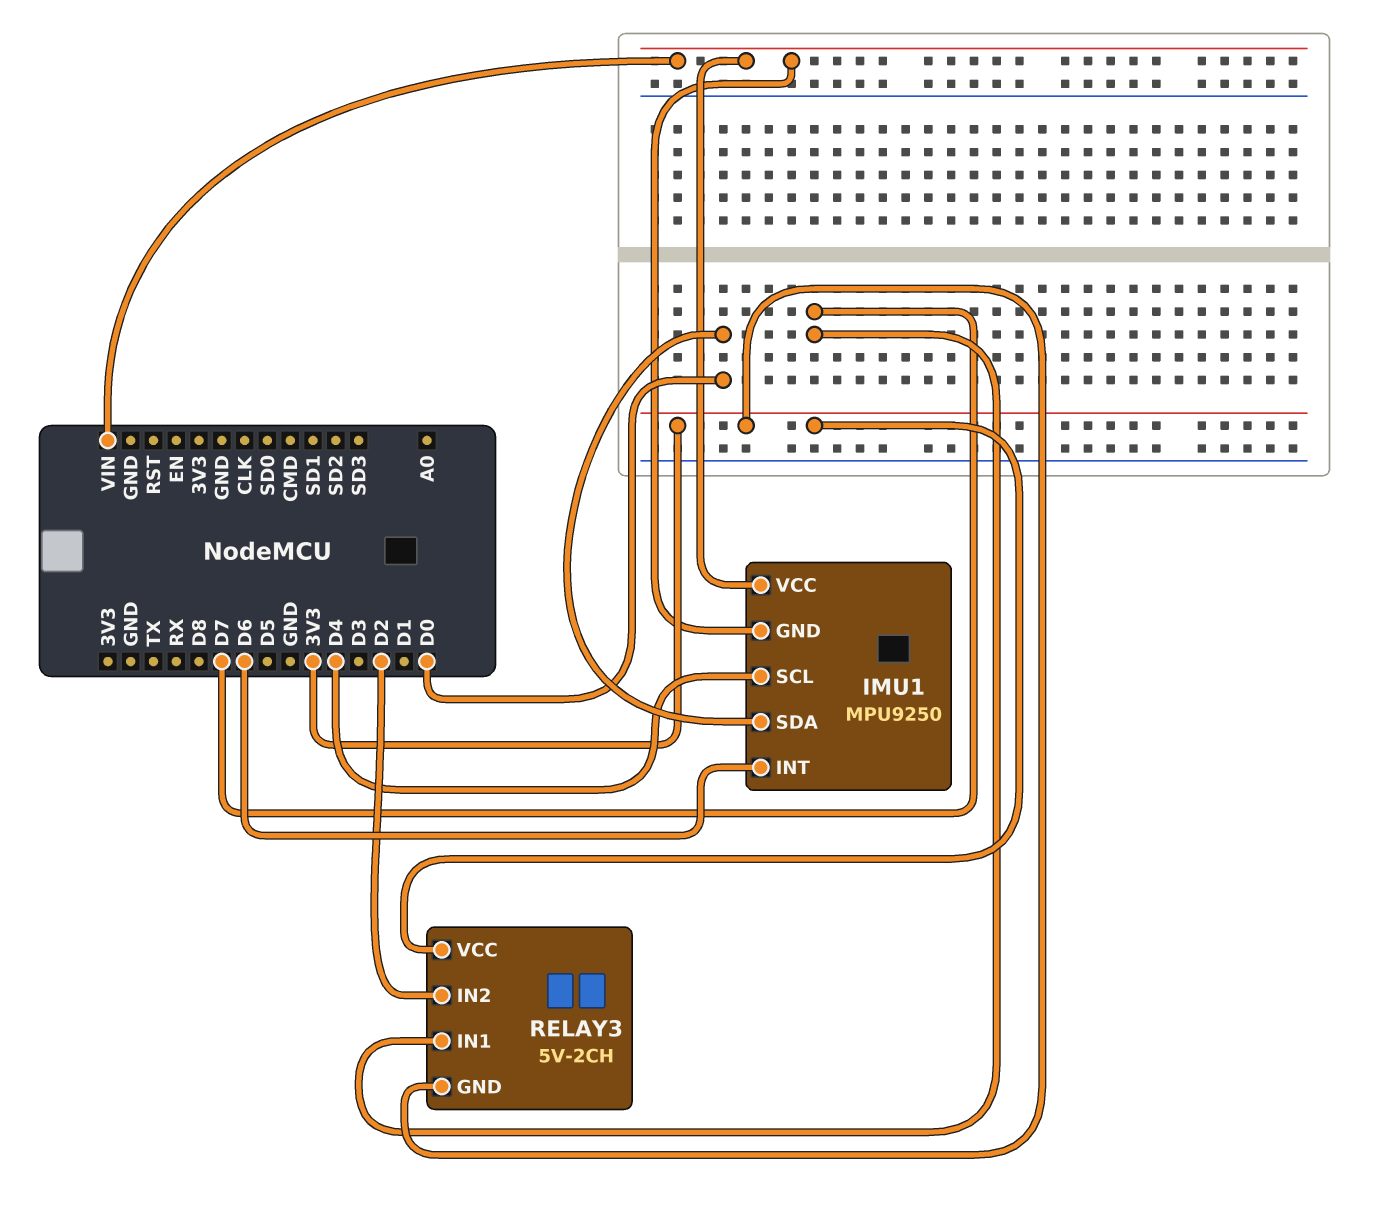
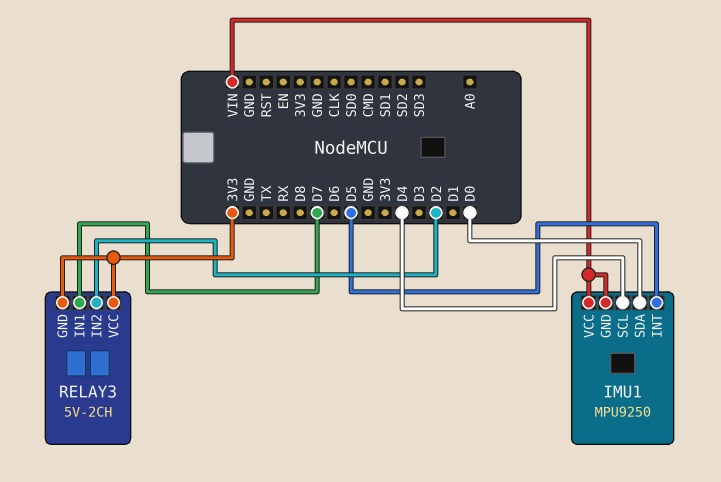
IMU1 pin INT: D6 -> D5

